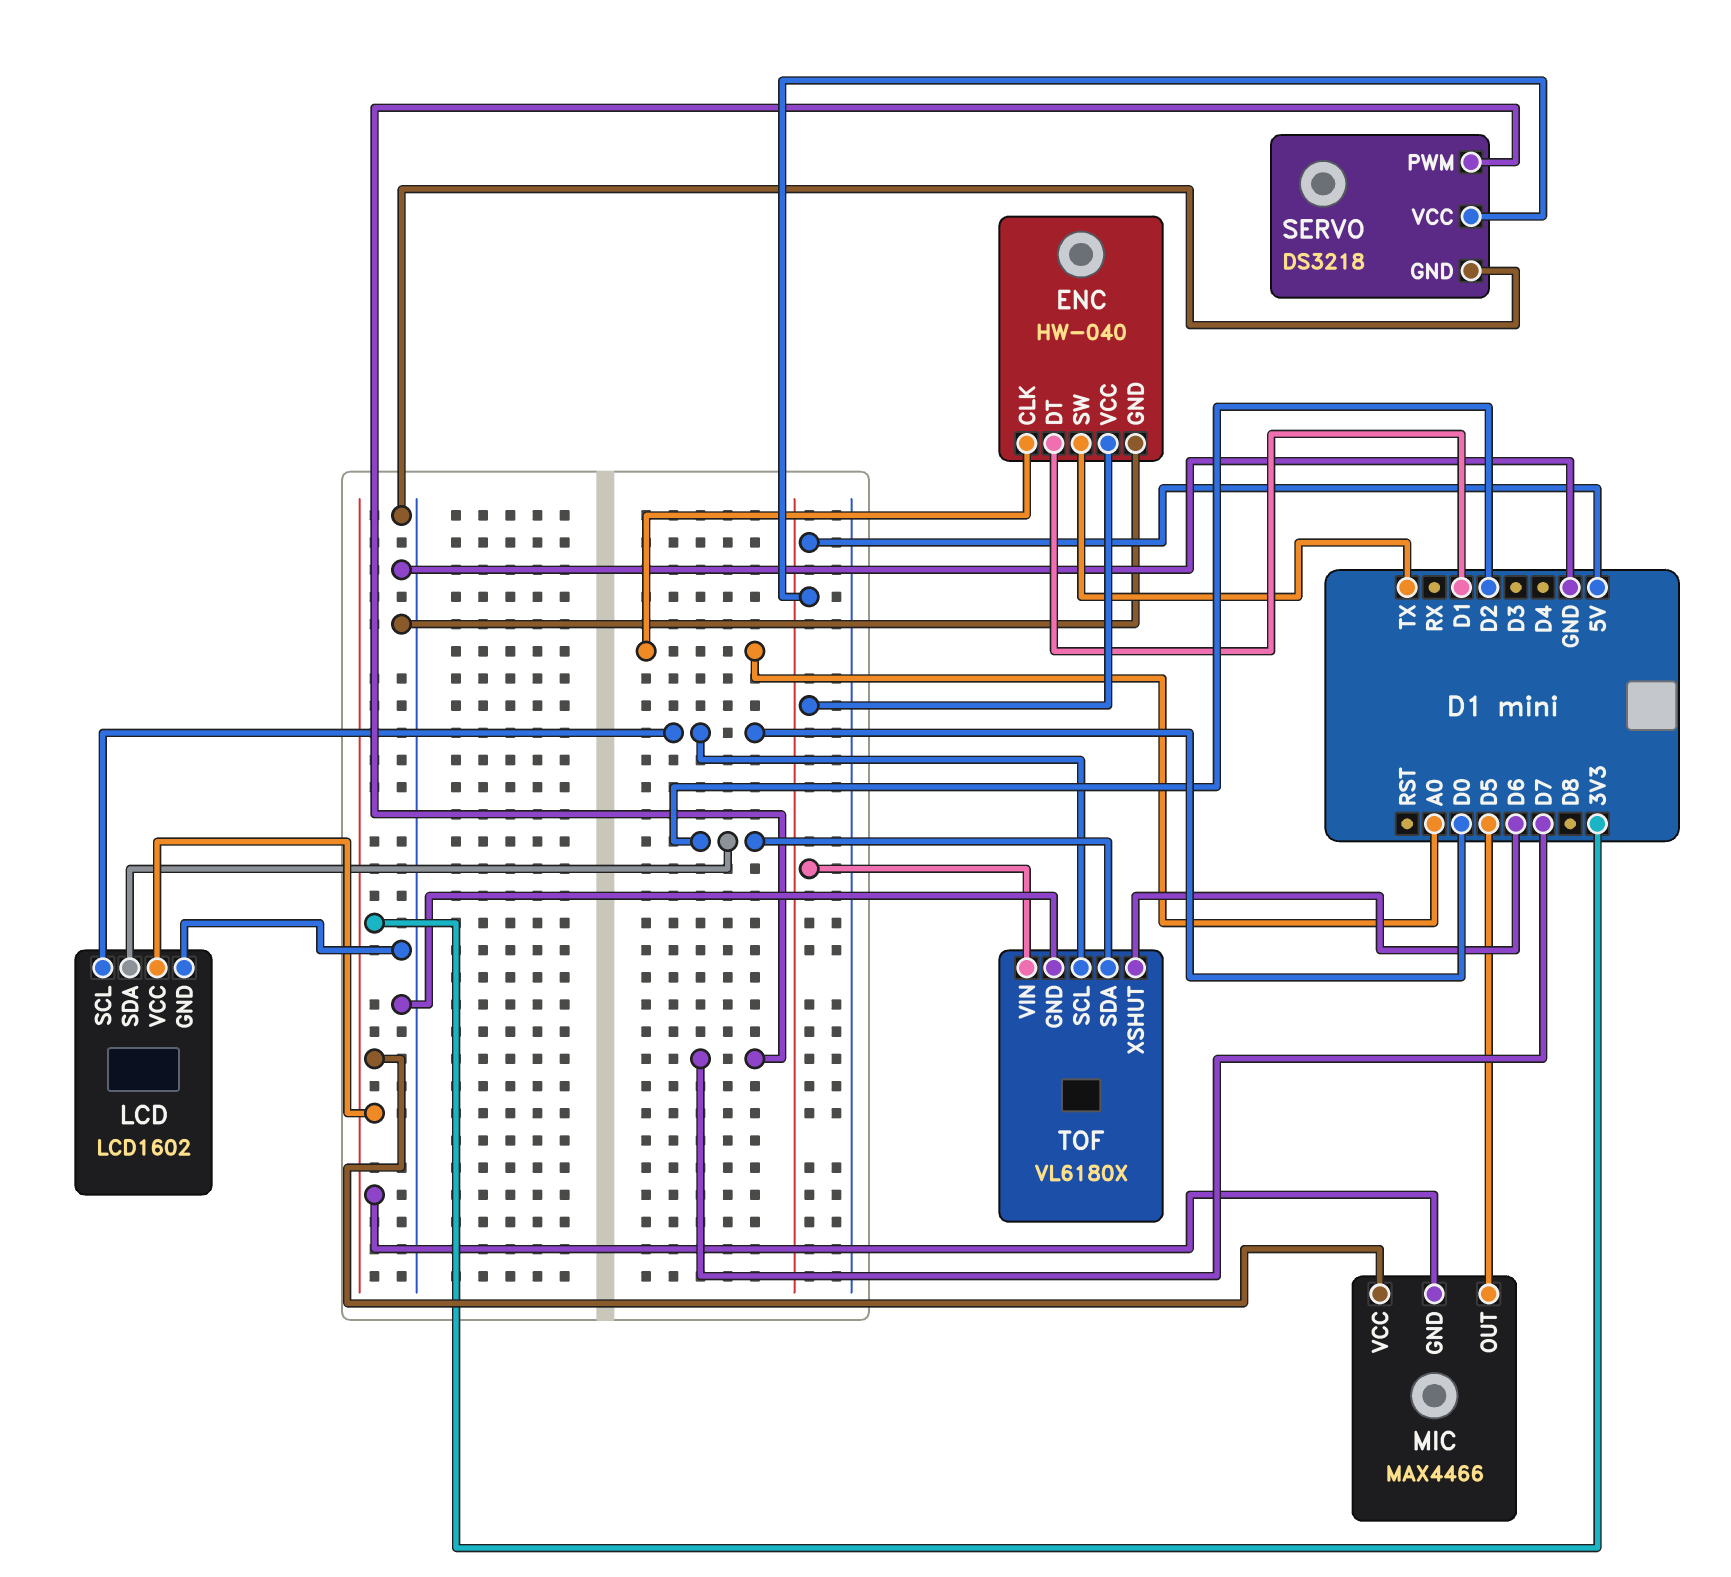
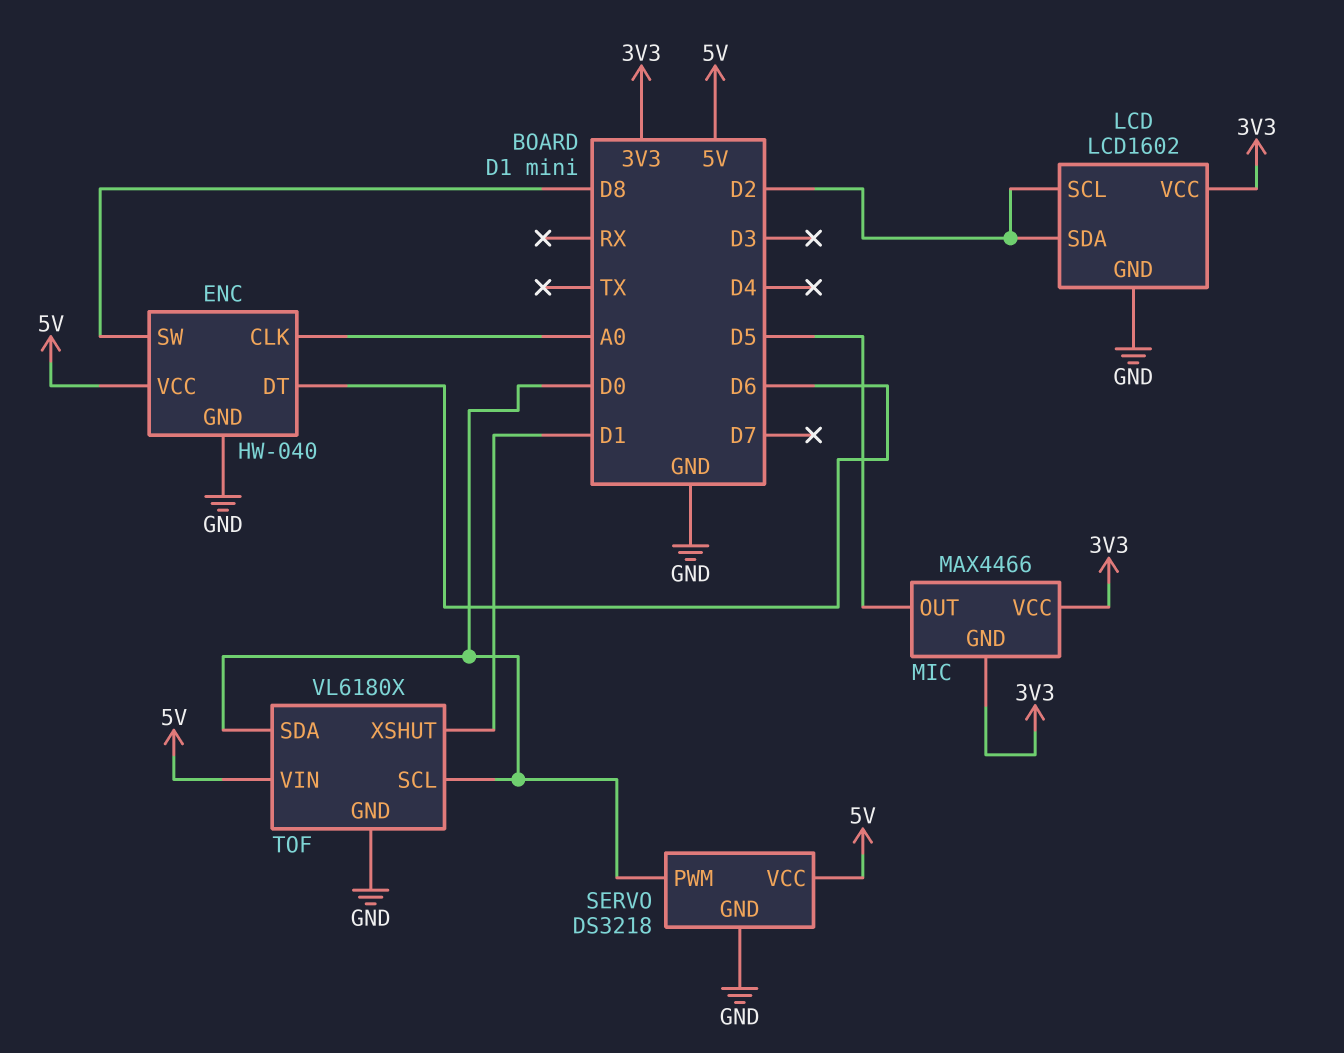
ENC pin DT: D1 -> D6
ENC pin SW: TX -> D8
LCD pin SCL: D0 -> D2
SERVO pin PWM: D7 -> D0
TOF pin SDA: D2 -> D0
TOF pin XSHUT: D6 -> D1

